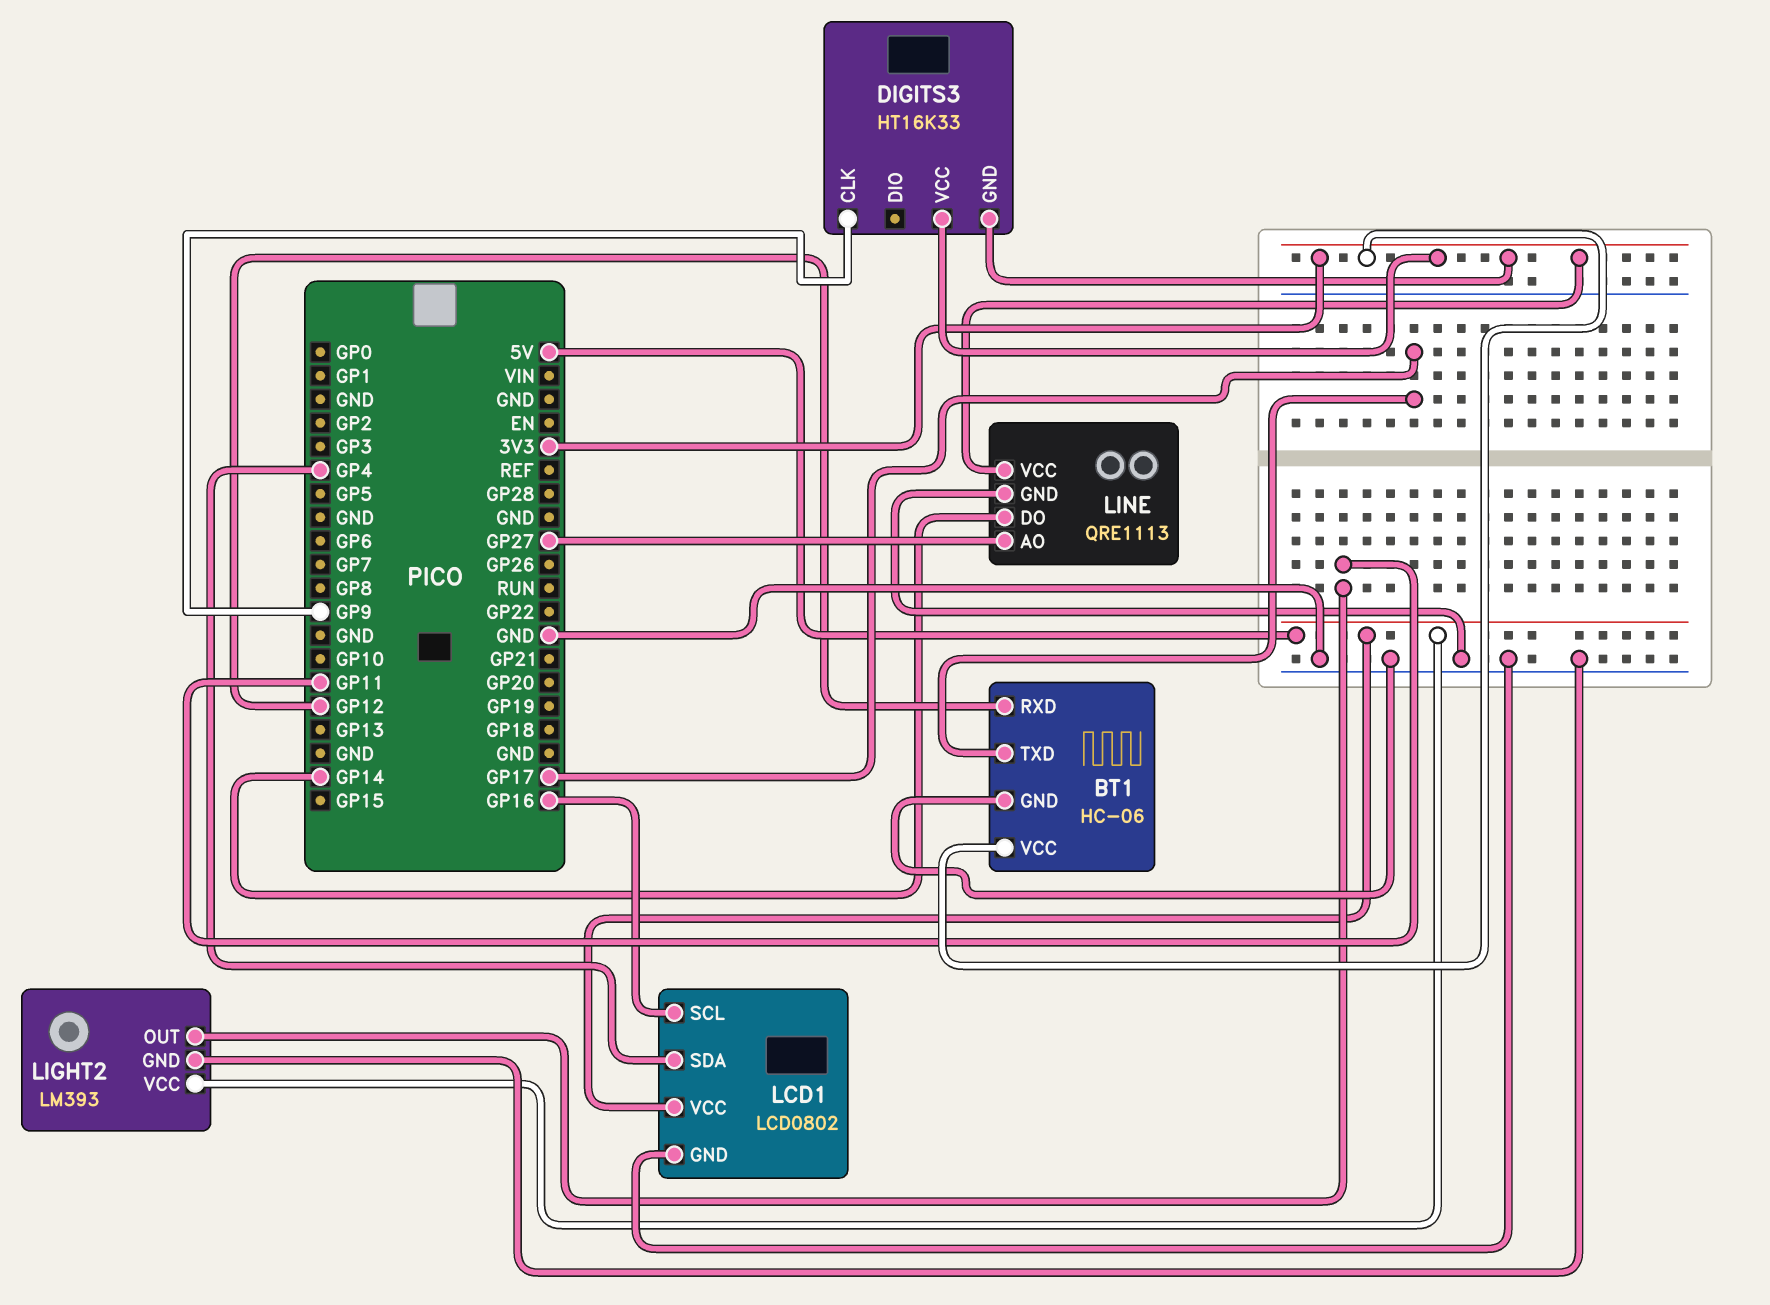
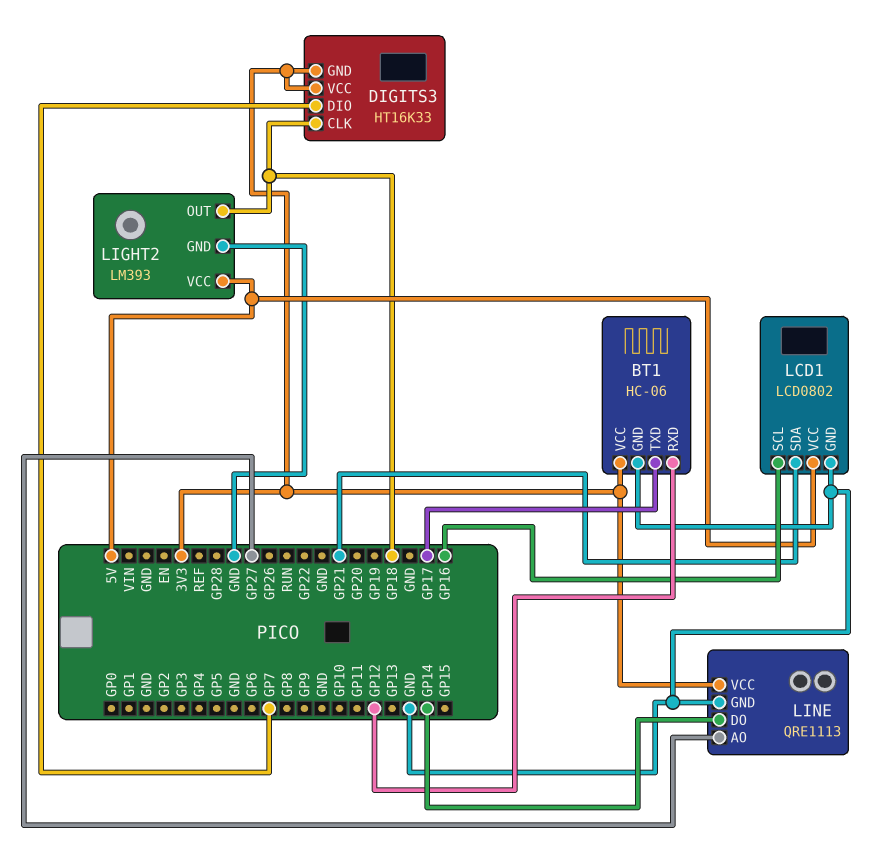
DIGITS3 pin CLK: GP9 -> GP18
DIGITS3 pin DIO: none -> GP7
LCD1 pin SDA: GP4 -> GP21
LIGHT2 pin OUT: GP11 -> GP18

